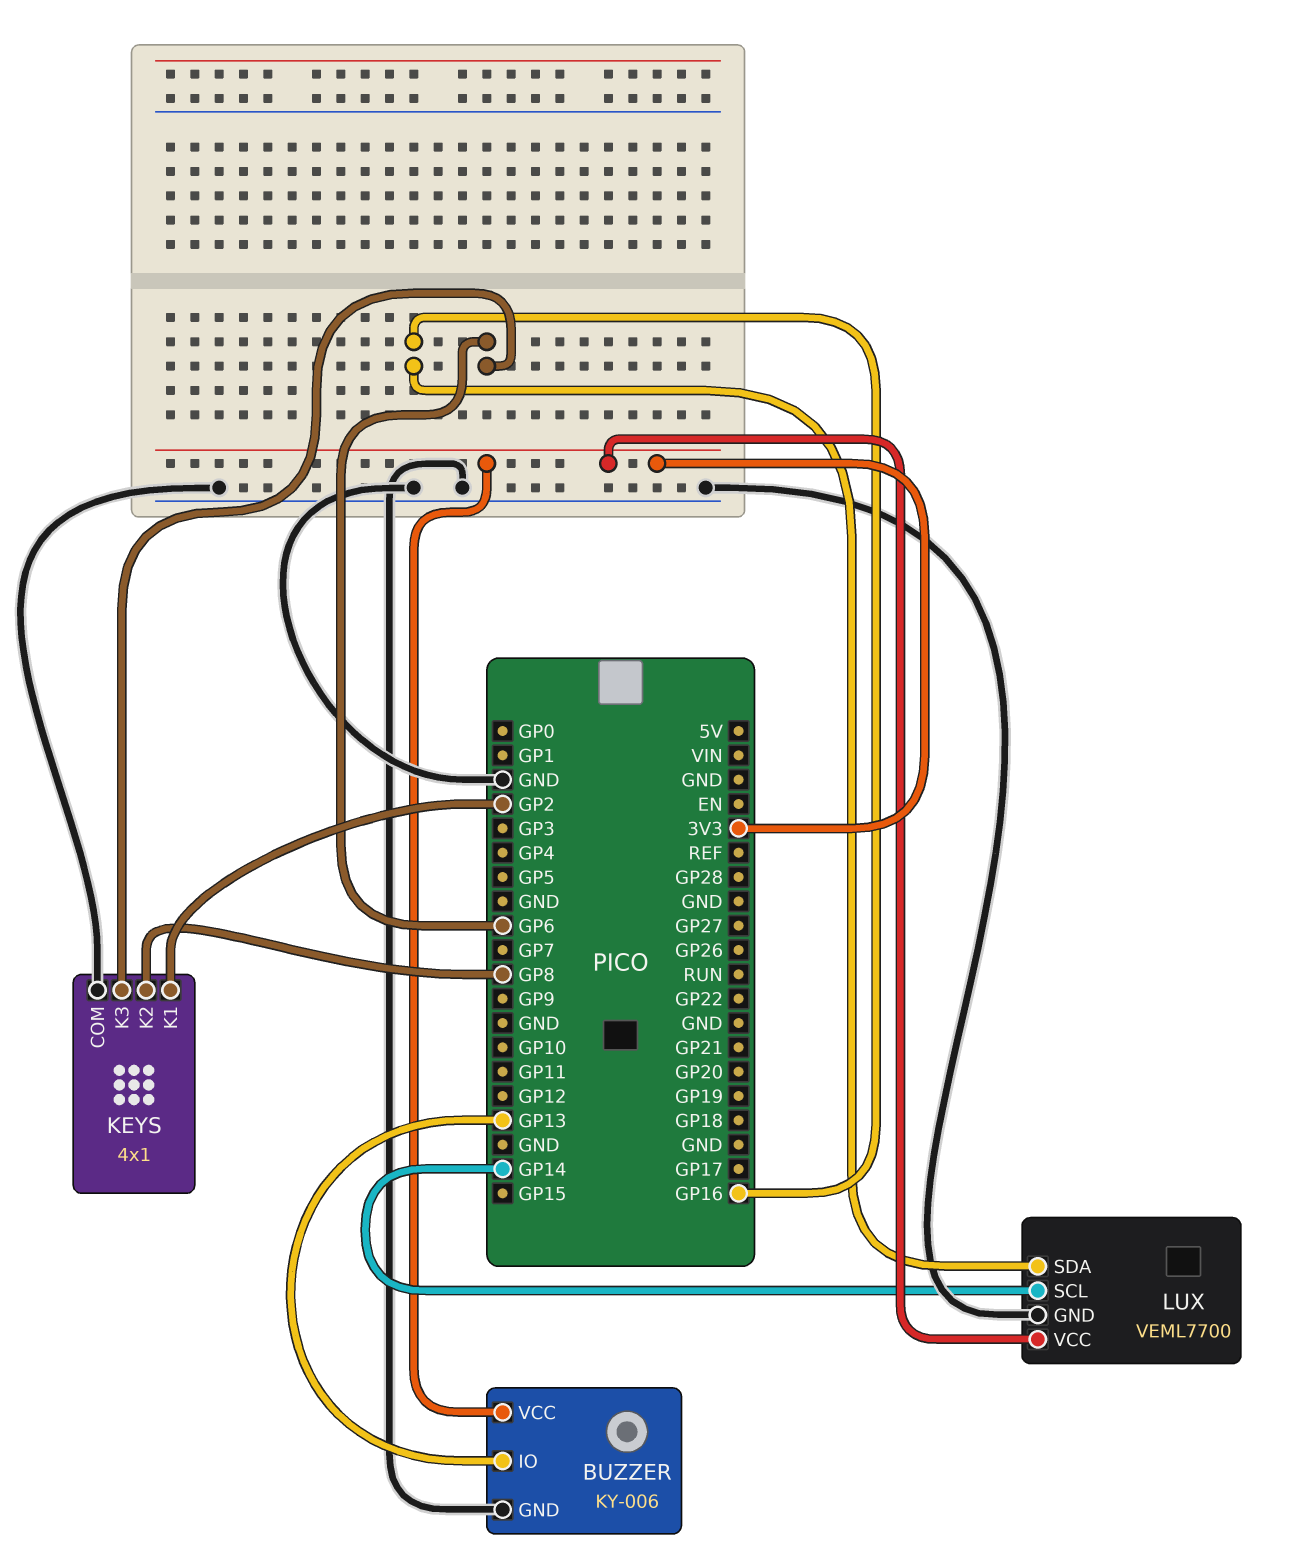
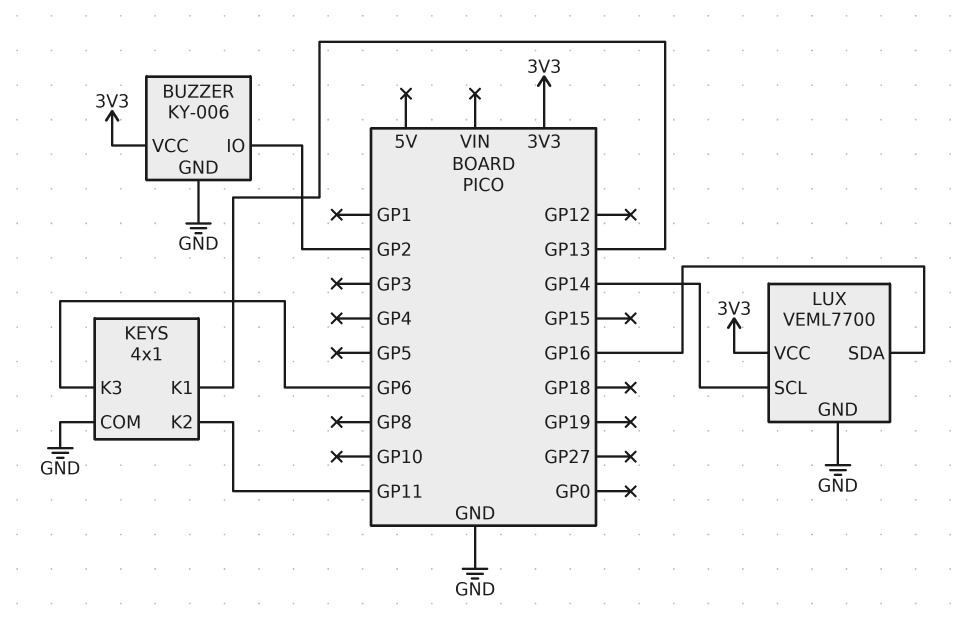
BUZZER pin IO: GP13 -> GP2
KEYS pin K1: GP2 -> GP13
KEYS pin K2: GP8 -> GP11

